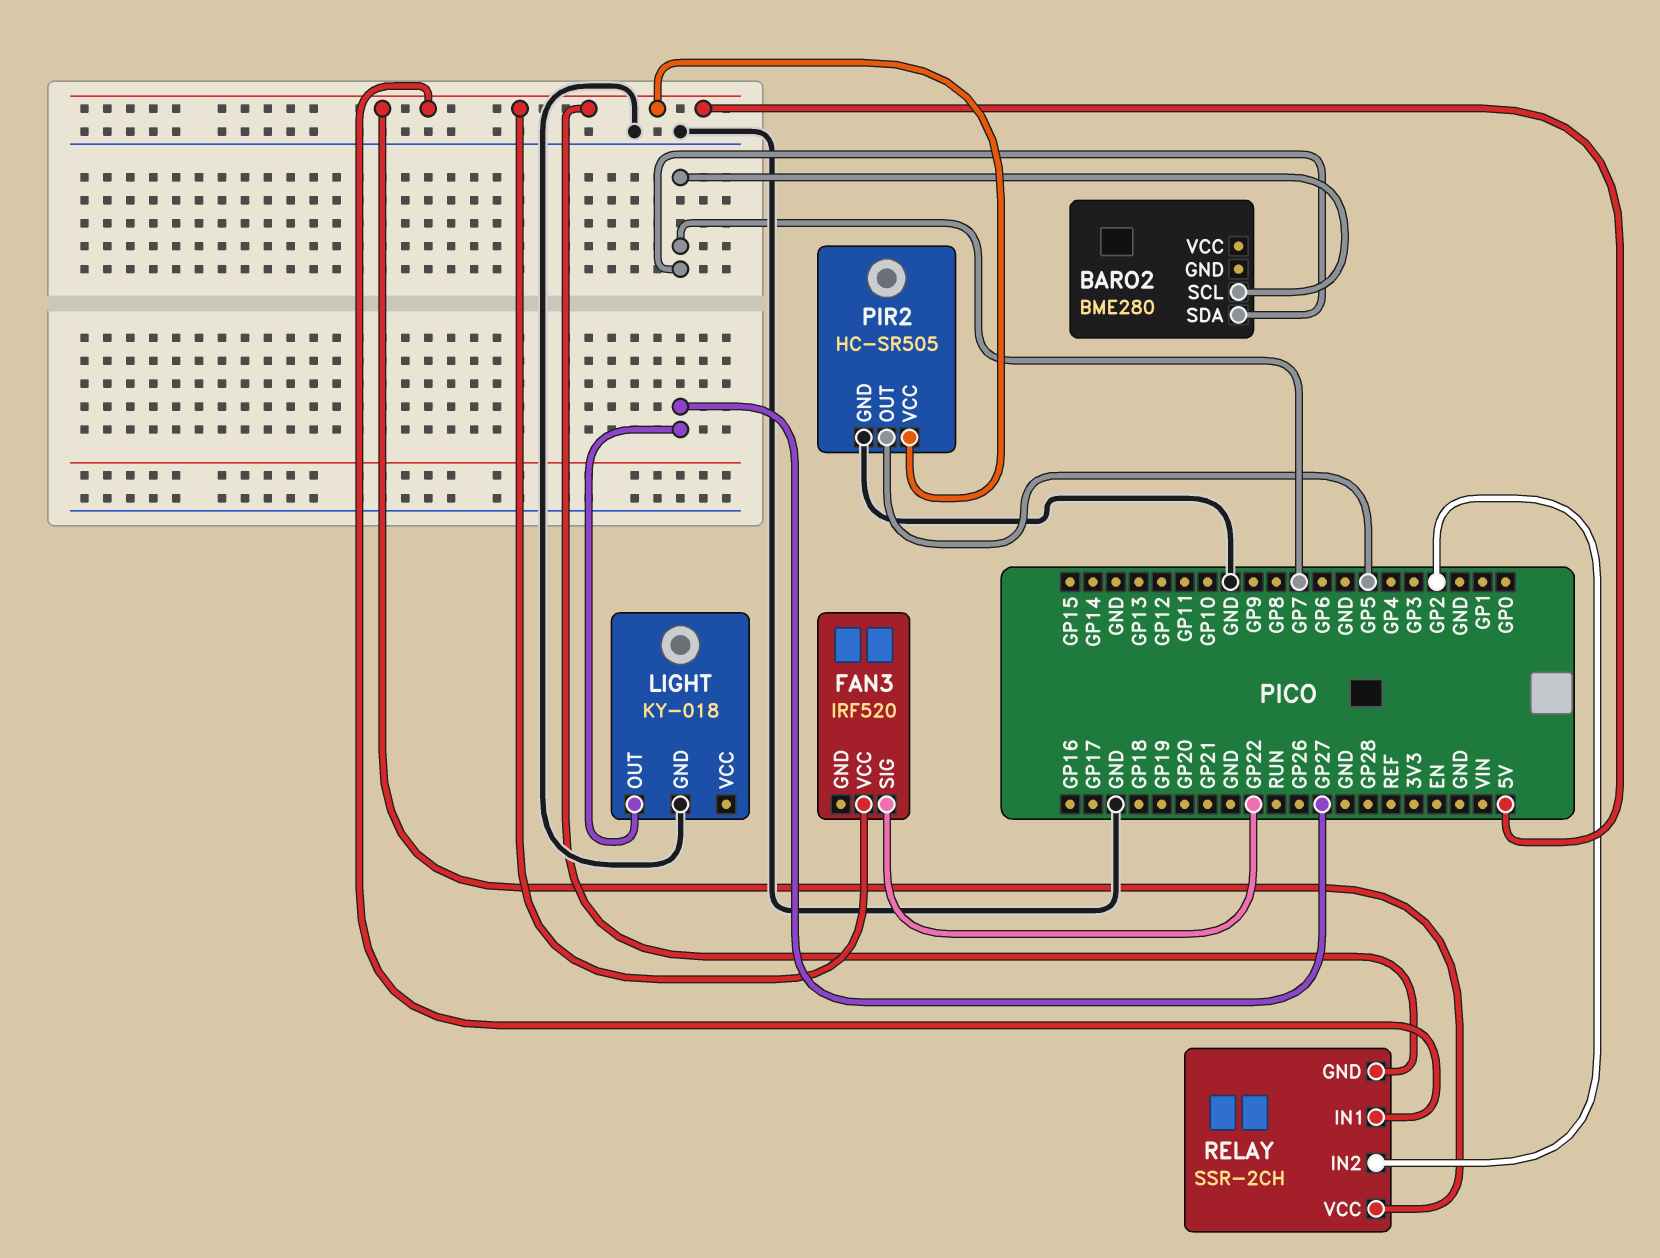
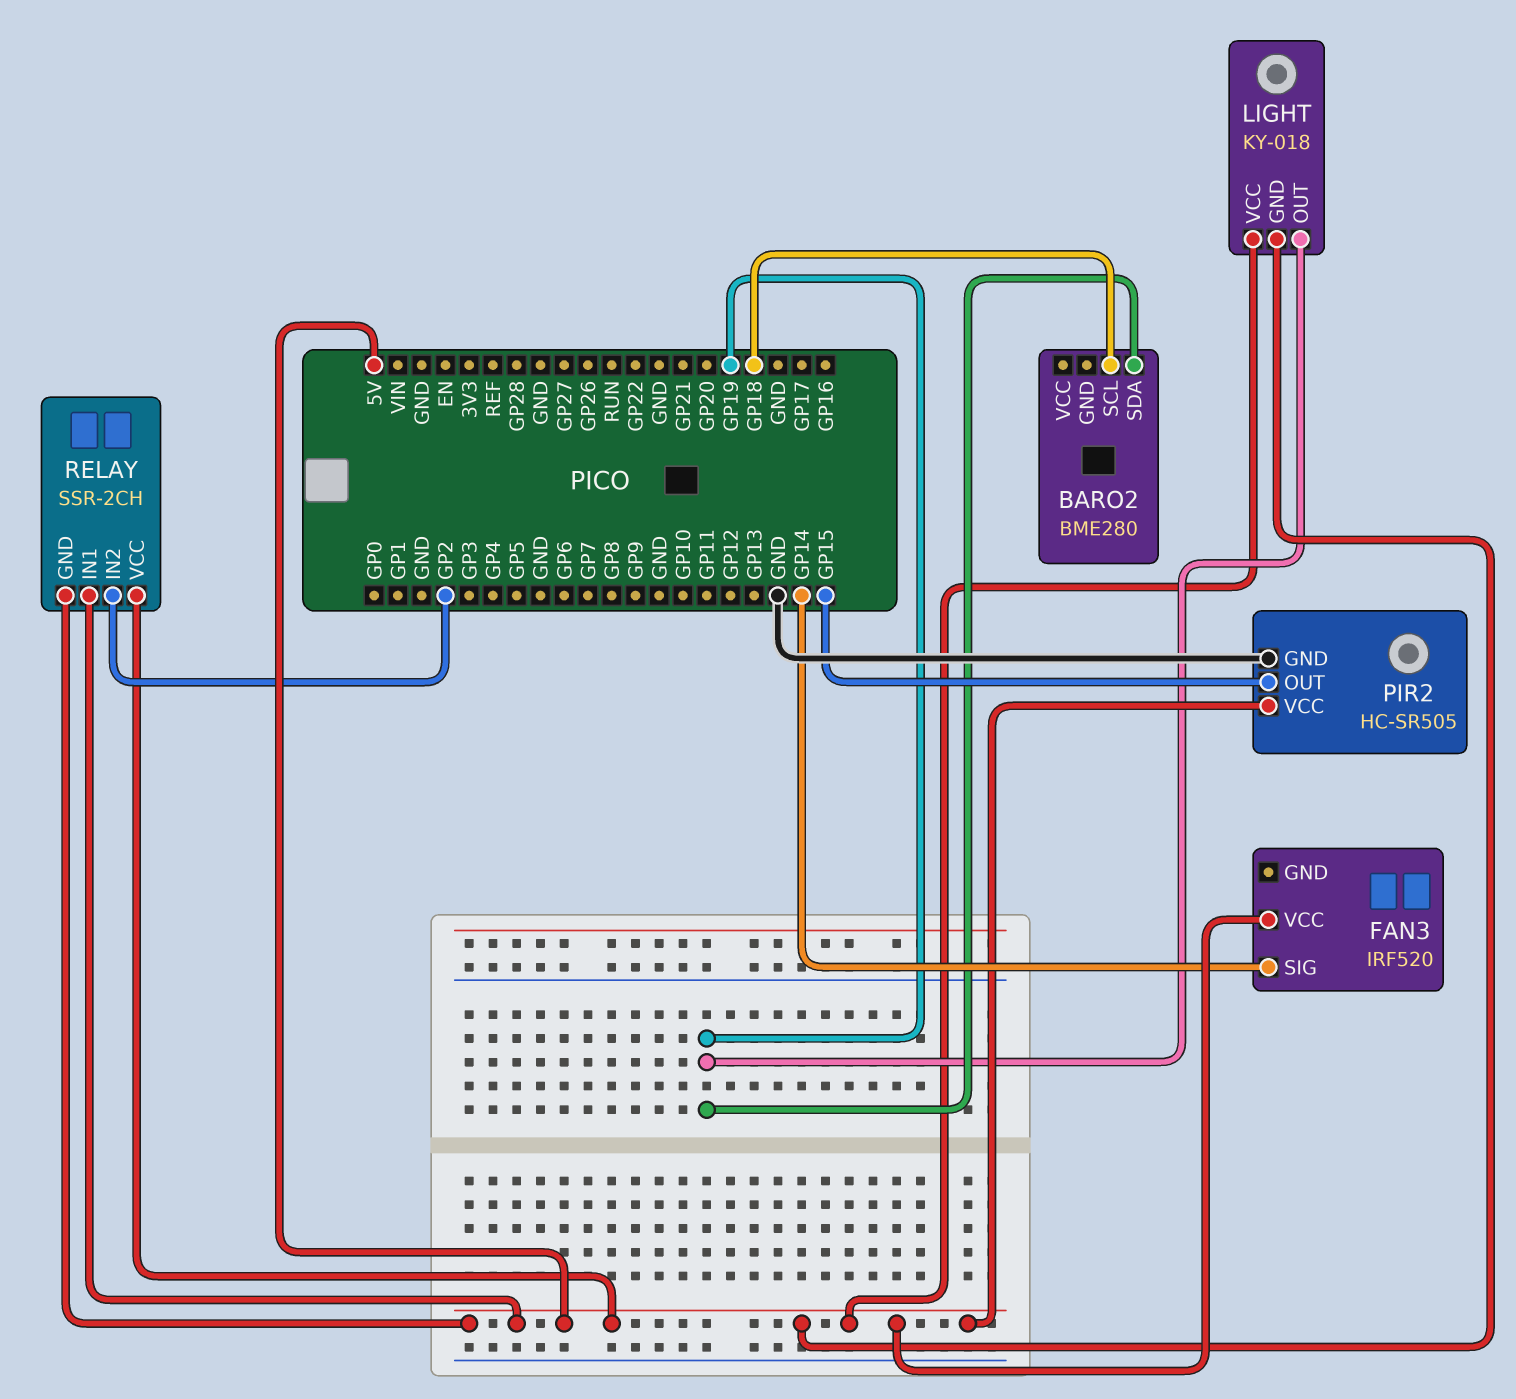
BARO2 pin SCL: GP7 -> GP18
BARO2 pin SDA: GP7 -> GP19
FAN3 pin SIG: GP22 -> GP14
LIGHT pin GND: GND -> 5V
LIGHT pin OUT: GP27 -> GP19
LIGHT pin VCC: none -> 5V
PIR2 pin OUT: GP5 -> GP15

